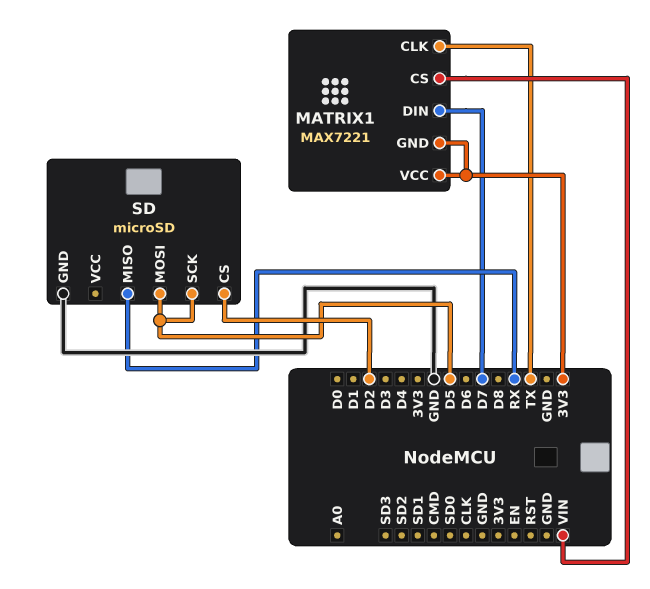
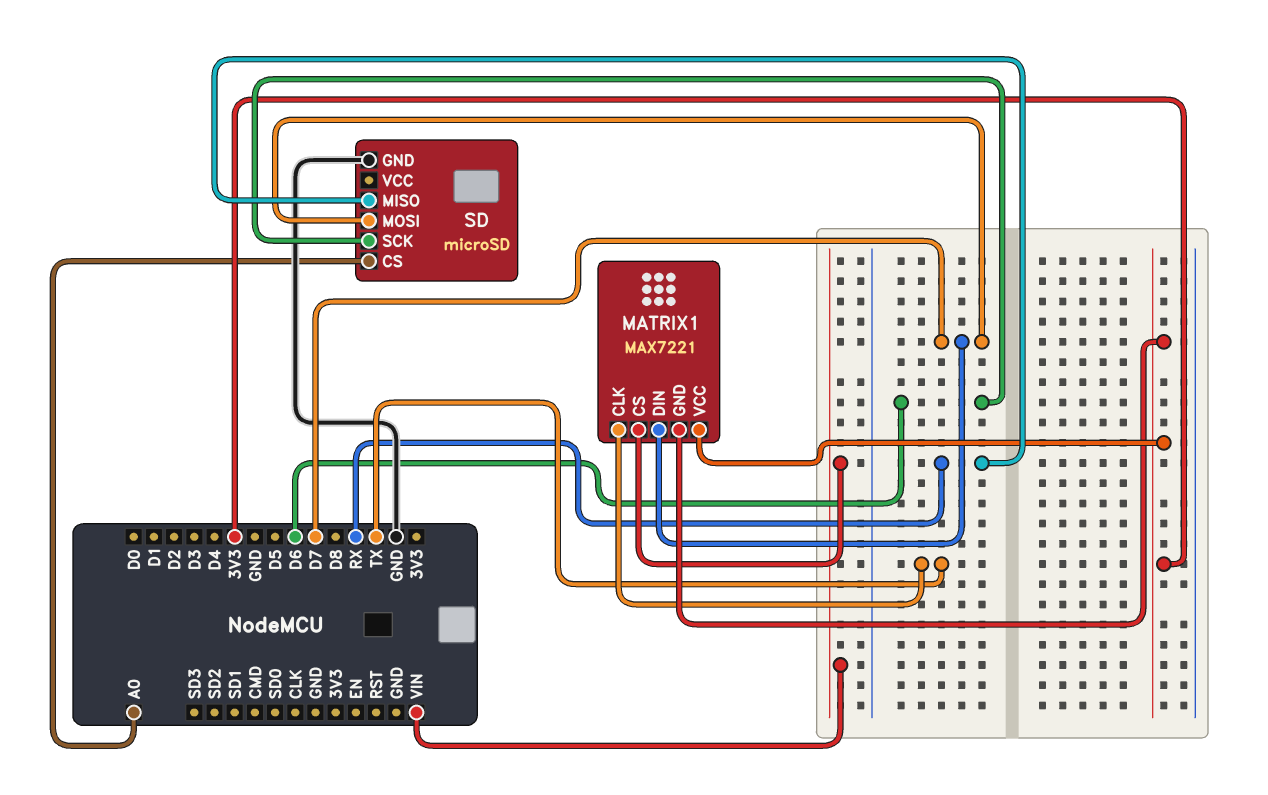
SD pin CS: D2 -> A0
SD pin MOSI: D5 -> D7
SD pin SCK: D5 -> D6

